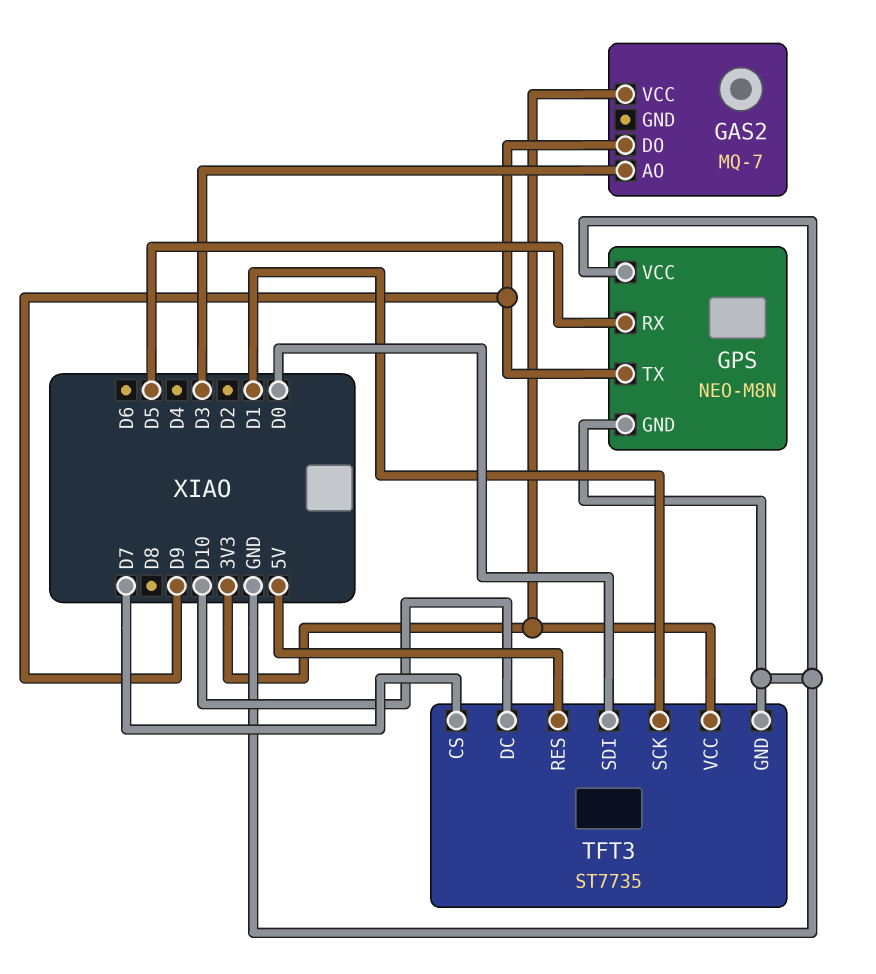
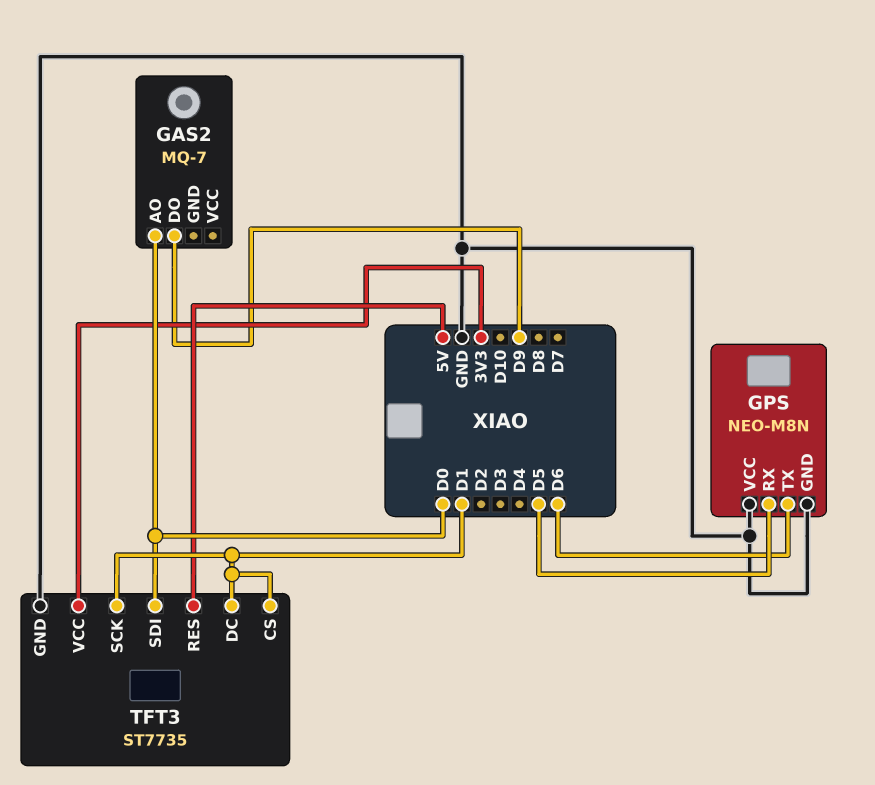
GAS2 pin AO: D3 -> D0
GAS2 pin VCC: 3V3 -> none
GPS pin TX: D9 -> D6
TFT3 pin CS: D7 -> D1
TFT3 pin DC: D10 -> D1

